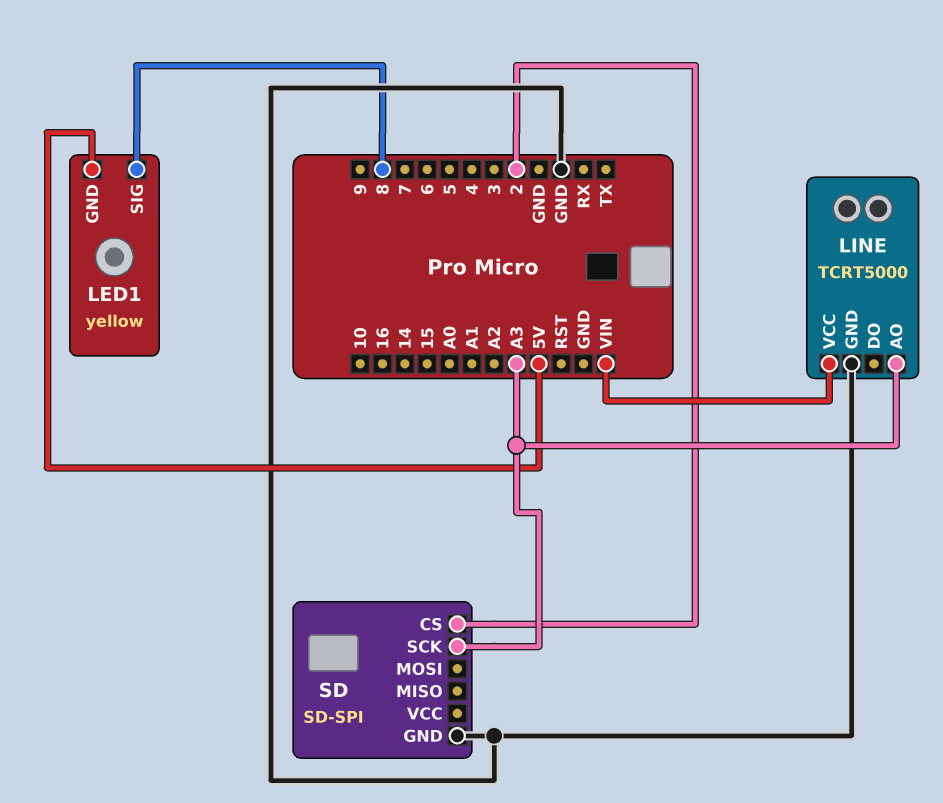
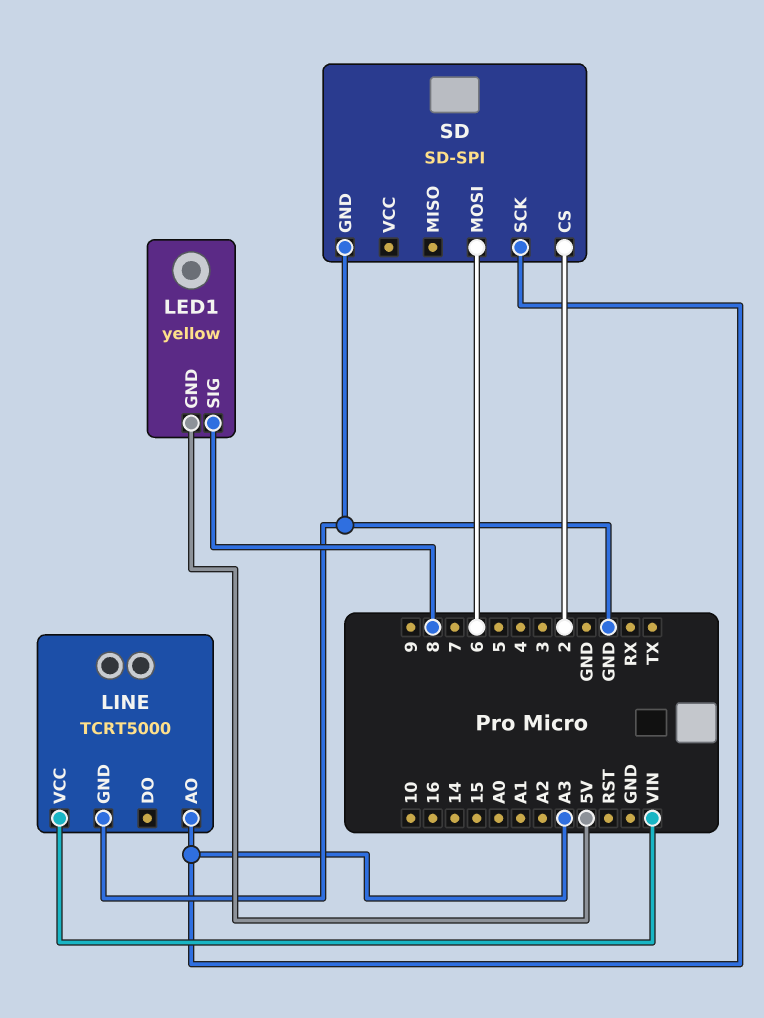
SD pin MOSI: none -> 6

